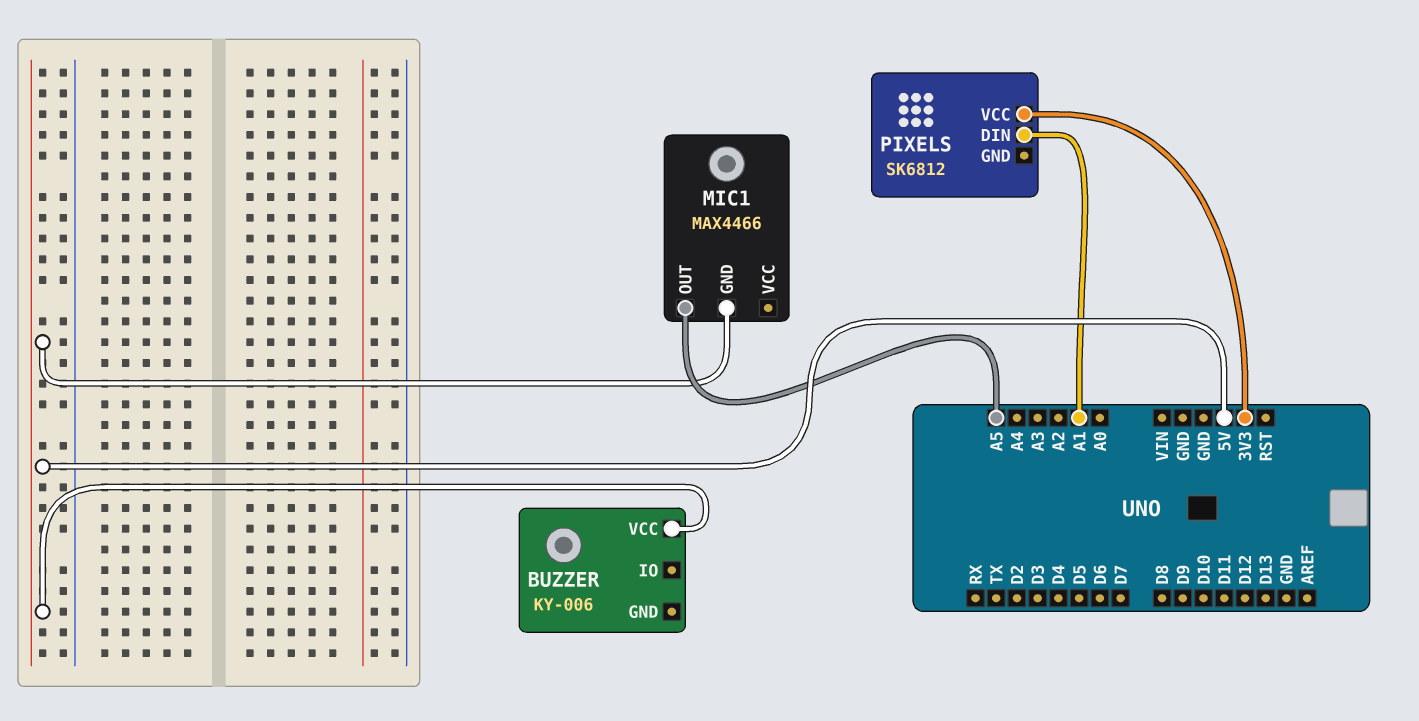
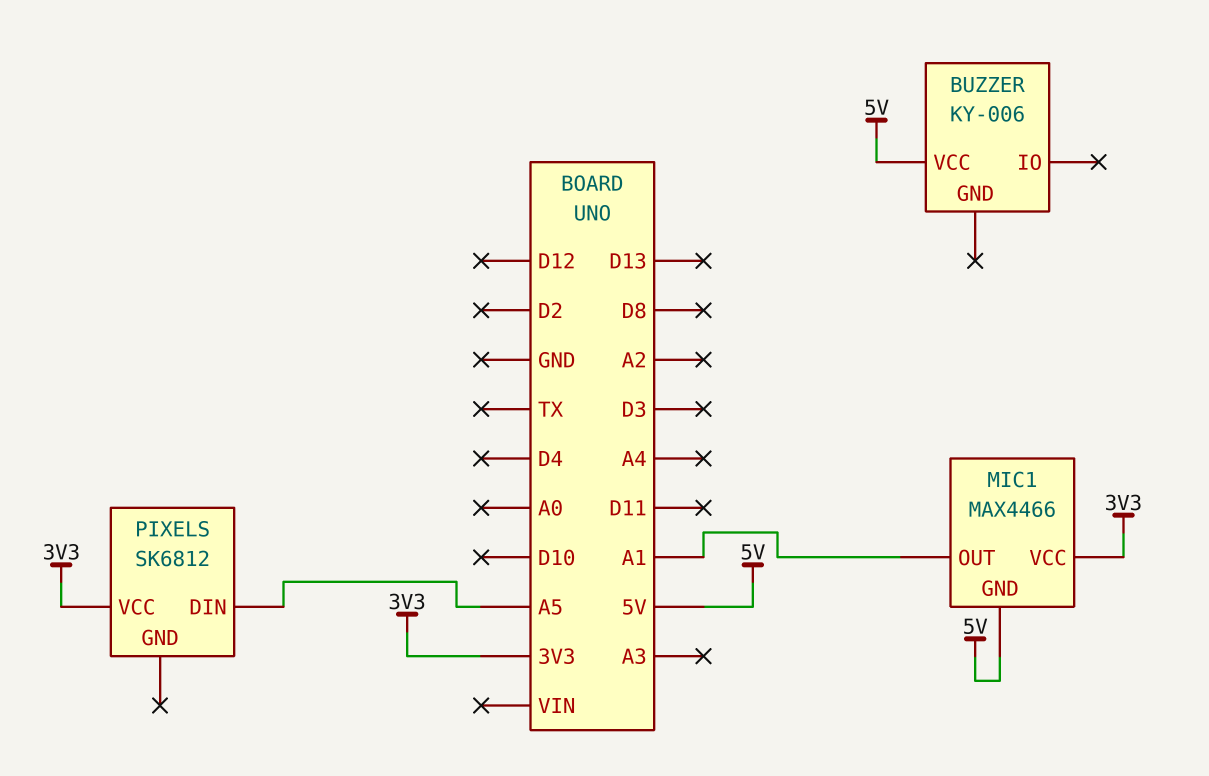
MIC1 pin OUT: A5 -> A1
MIC1 pin VCC: none -> 3V3
PIXELS pin DIN: A1 -> A5

